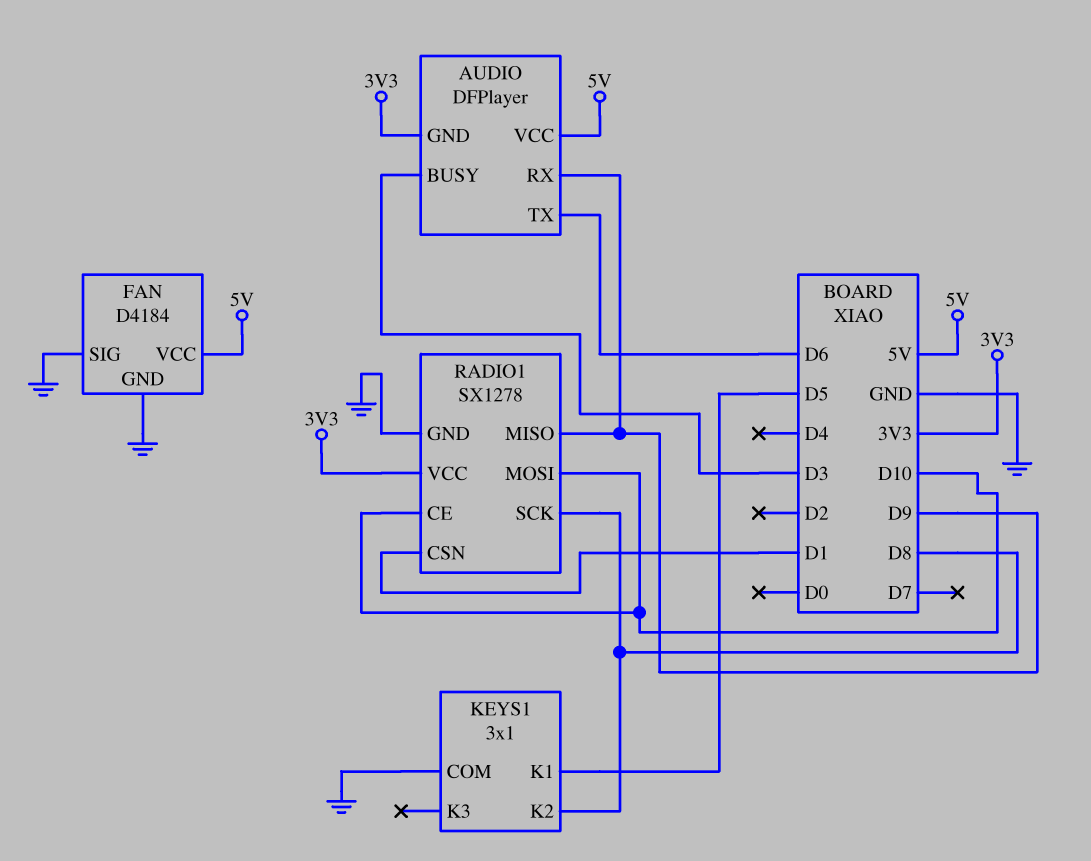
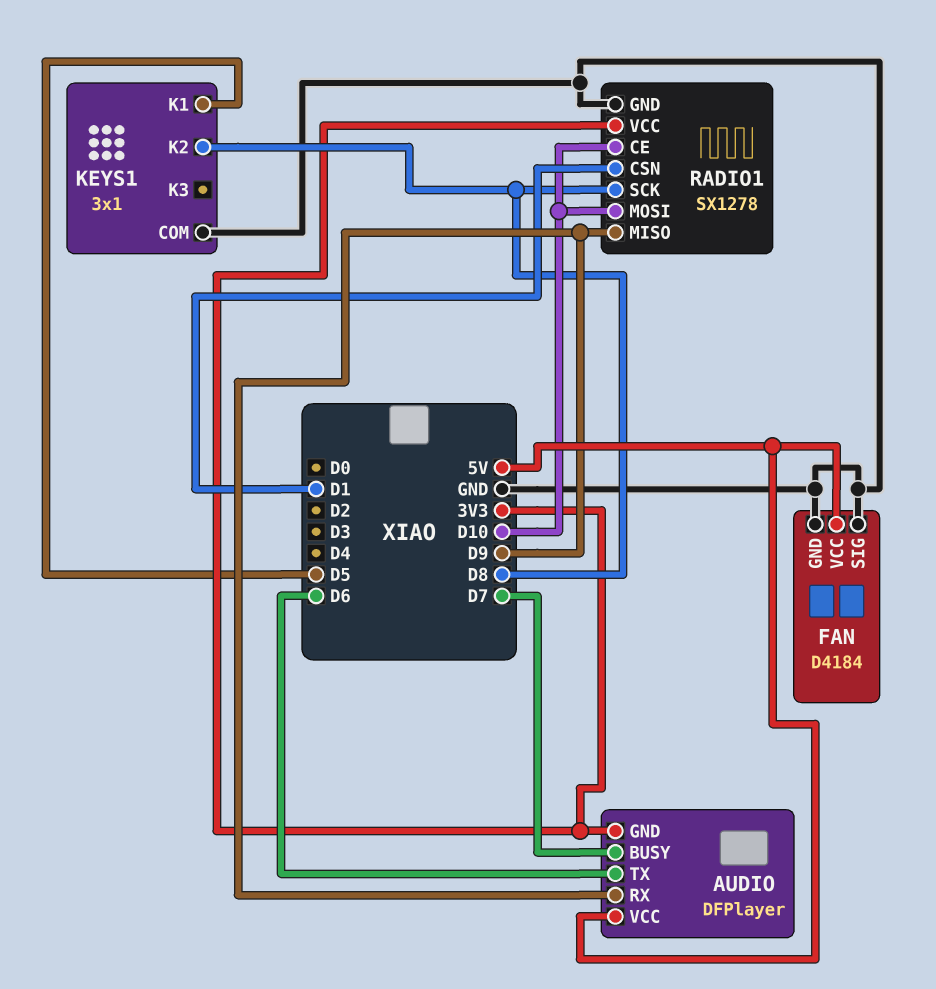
AUDIO pin BUSY: D3 -> D7

